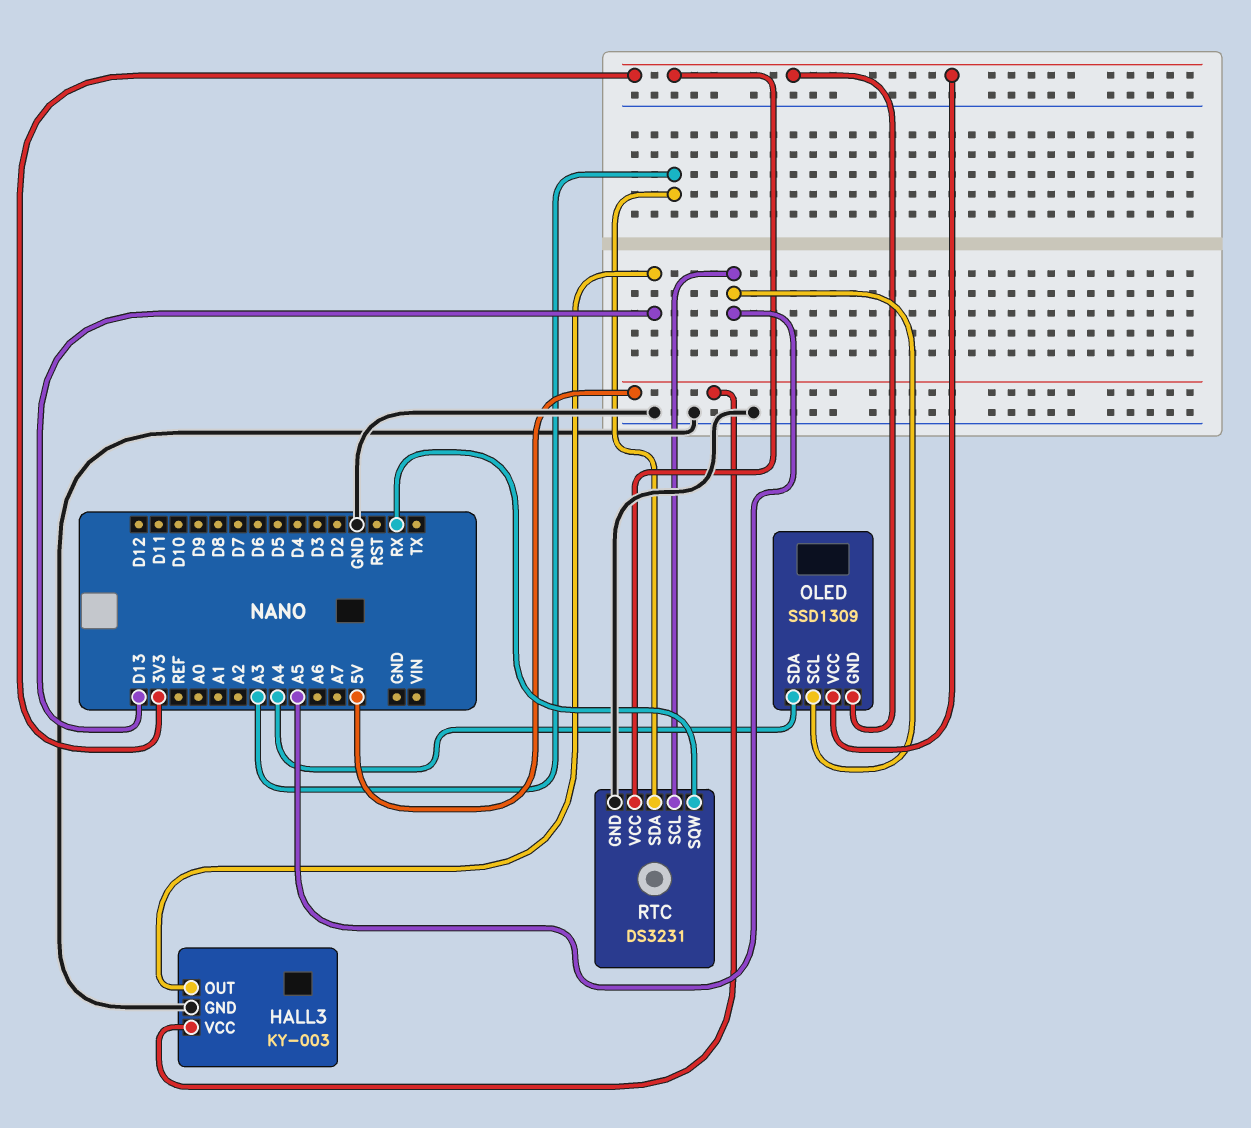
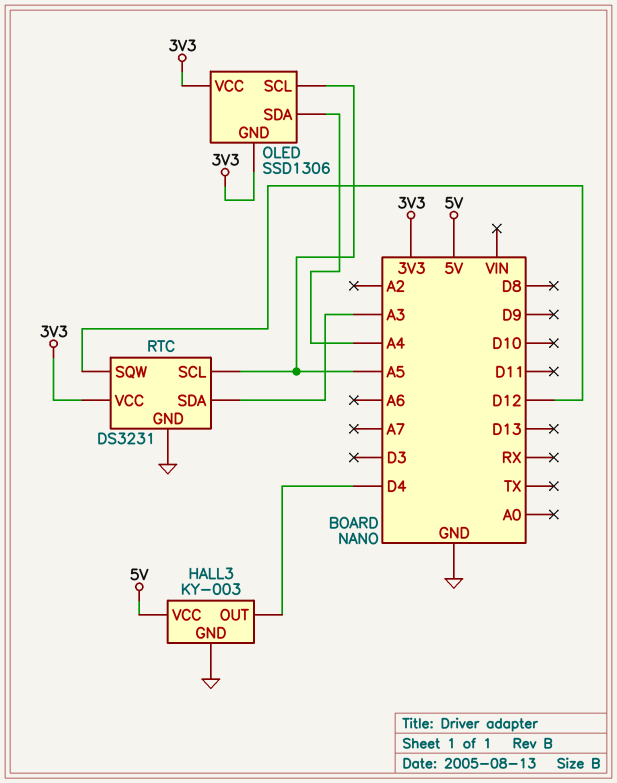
HALL3 pin OUT: D13 -> D4
OLED: SSD1309 -> SSD1306
RTC pin SQW: RX -> D12

